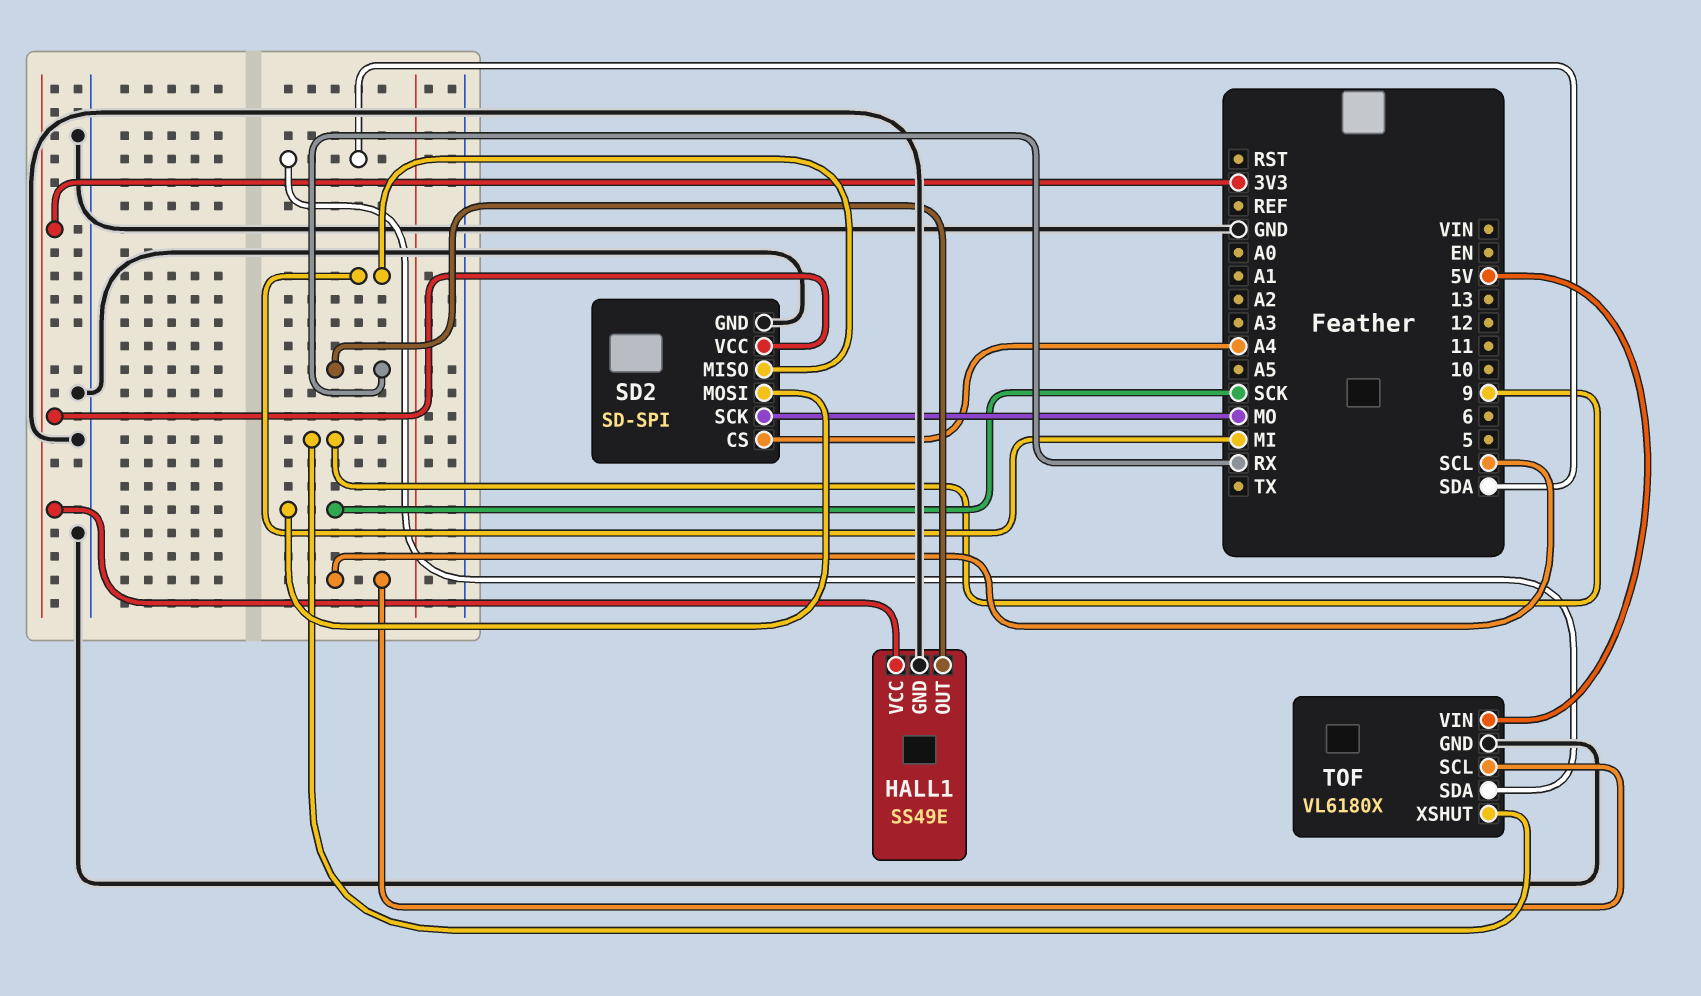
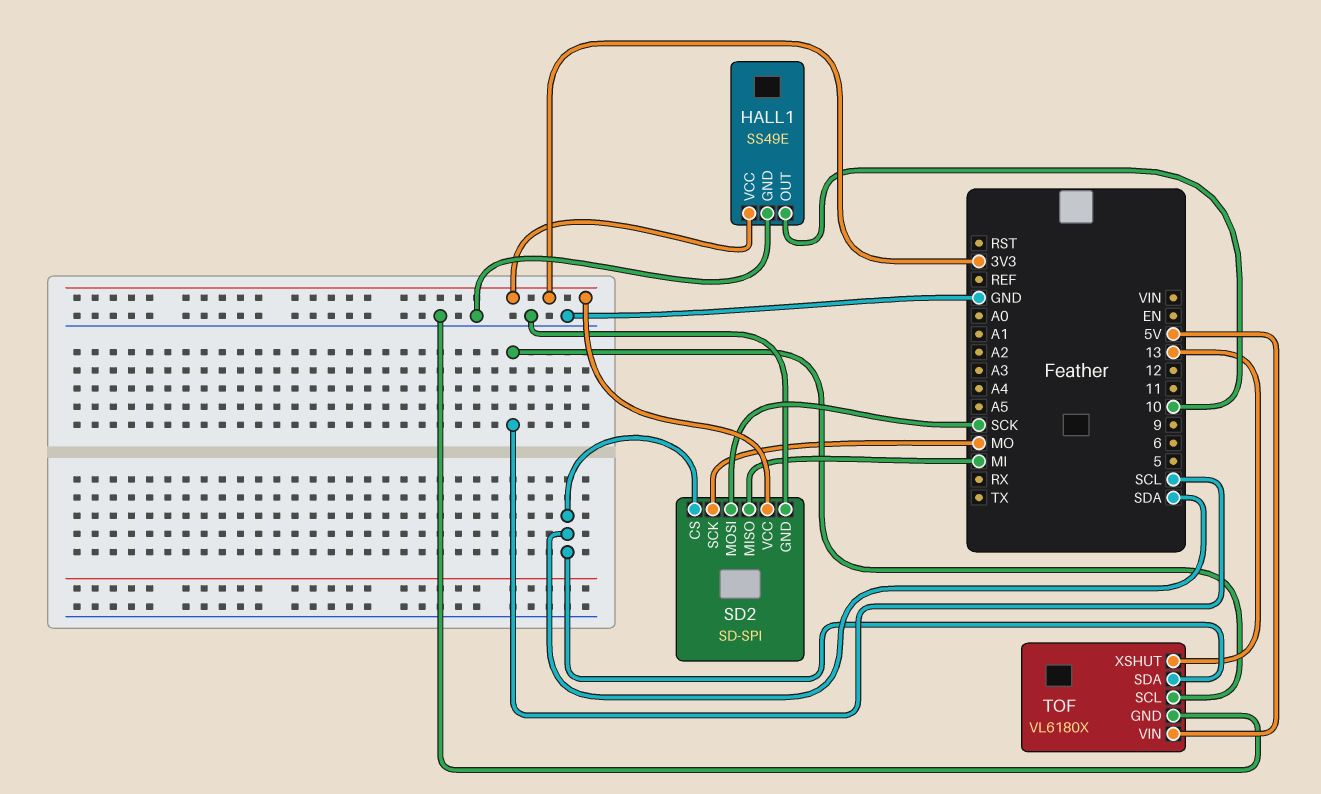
HALL1 pin OUT: RX -> 10
SD2 pin CS: A4 -> SDA
TOF pin XSHUT: 9 -> 13

